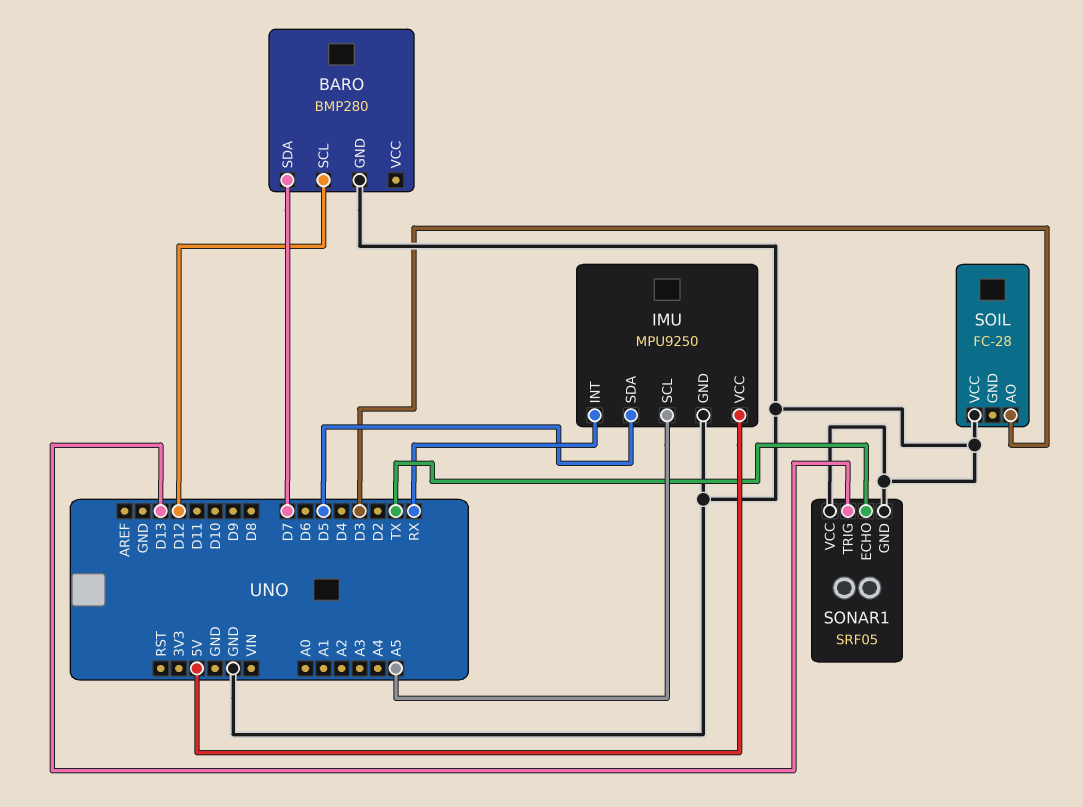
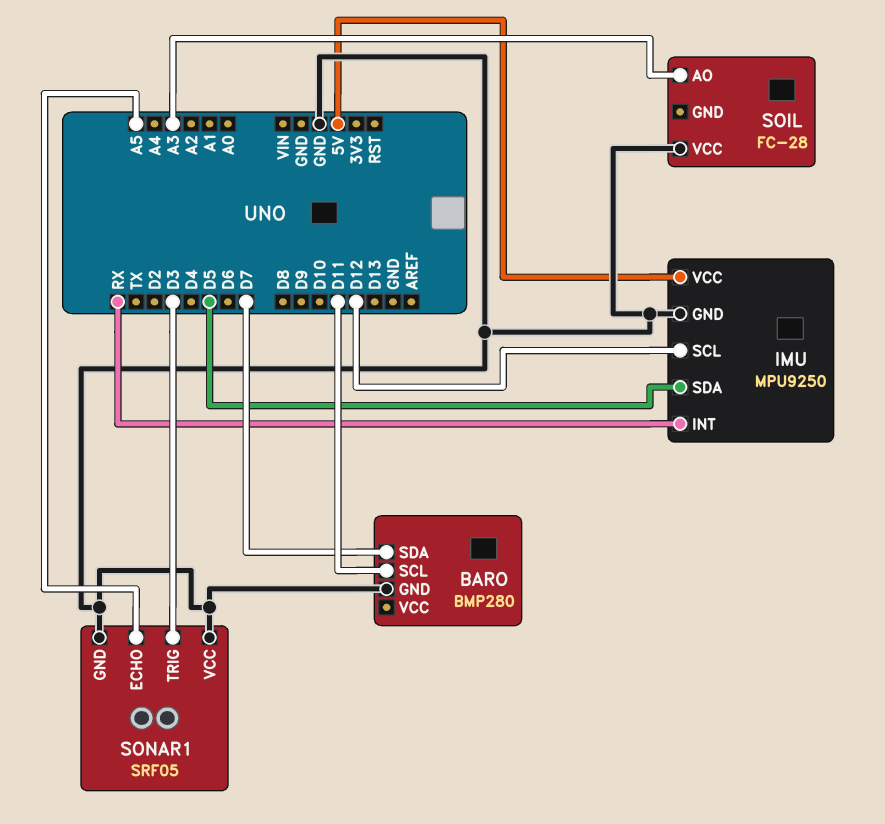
BARO pin SCL: D12 -> D11
IMU pin SCL: A5 -> D12
SOIL pin AO: D3 -> A3
SONAR1 pin ECHO: TX -> A5
SONAR1 pin TRIG: D13 -> D3

